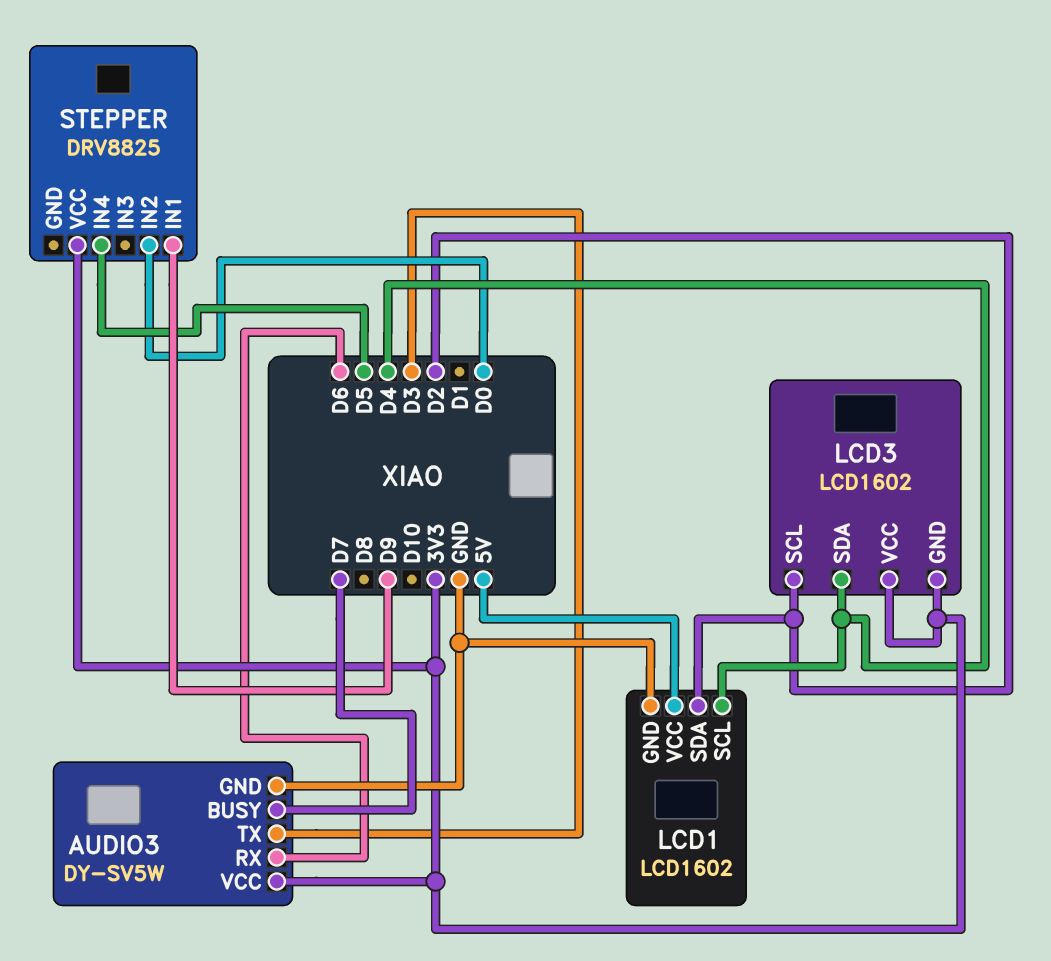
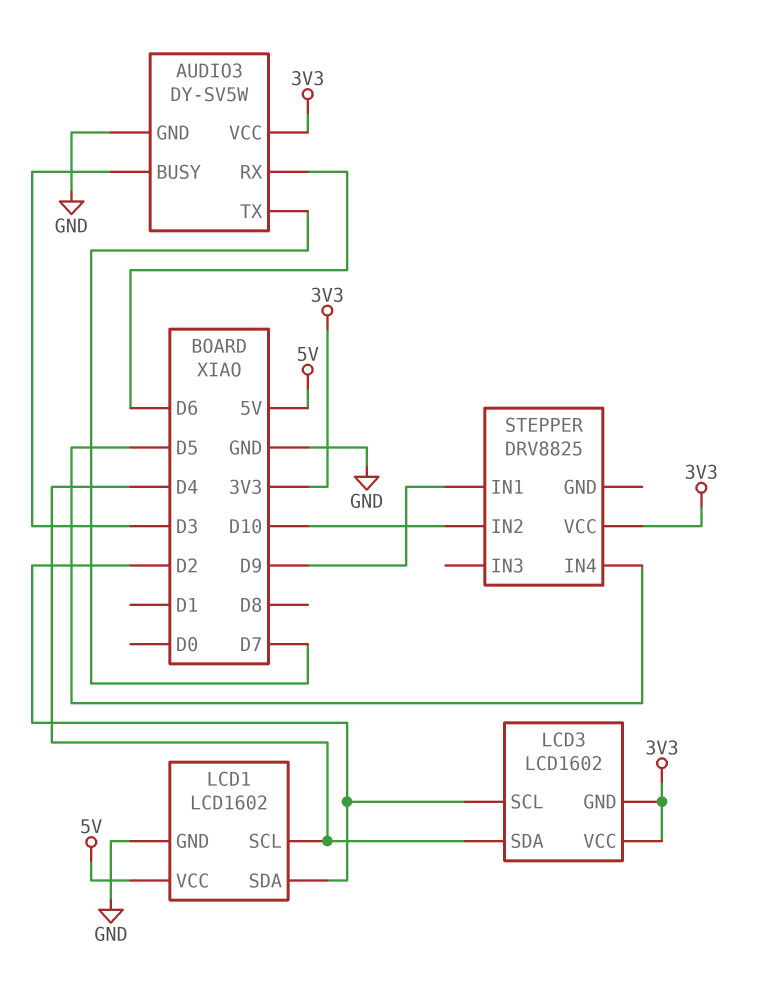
AUDIO3 pin BUSY: D7 -> D3
AUDIO3 pin TX: D3 -> D7
STEPPER pin IN2: D0 -> D10

